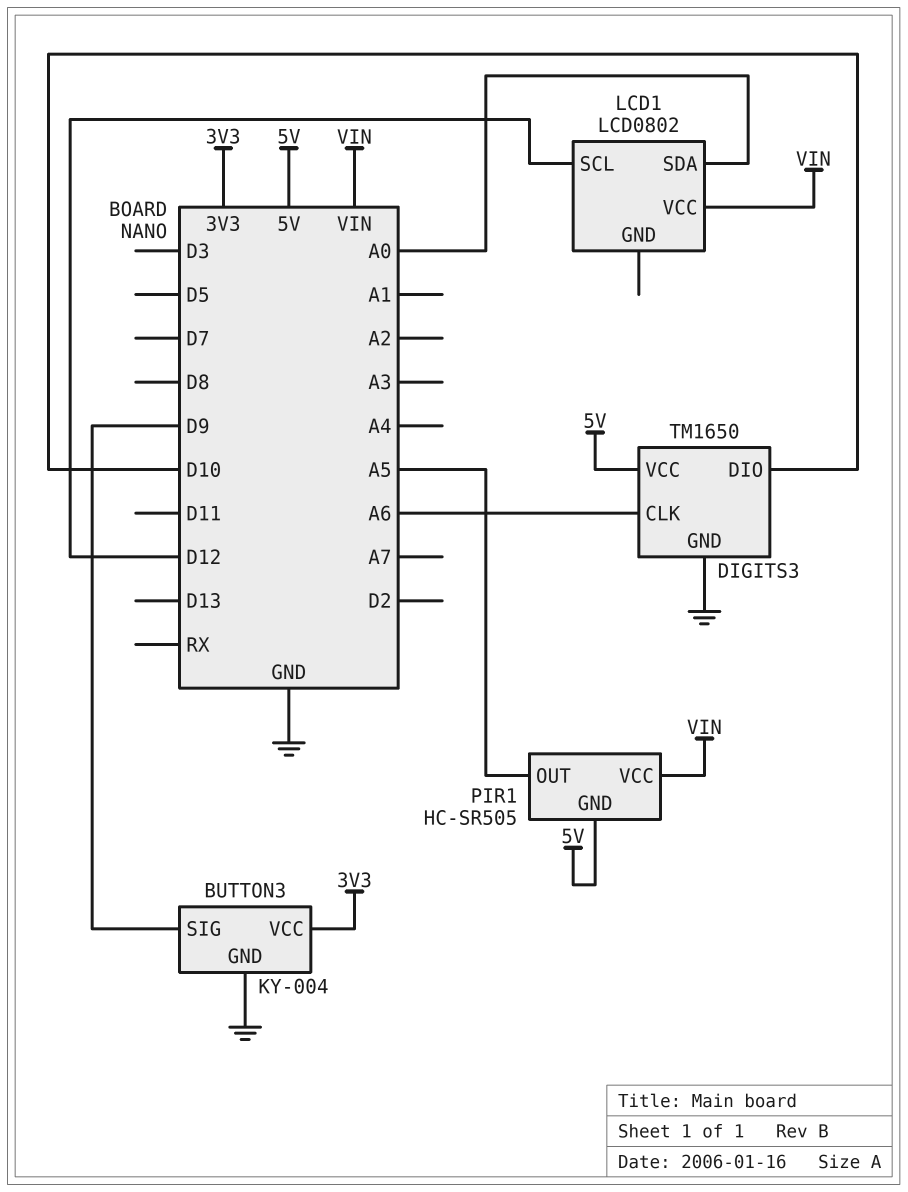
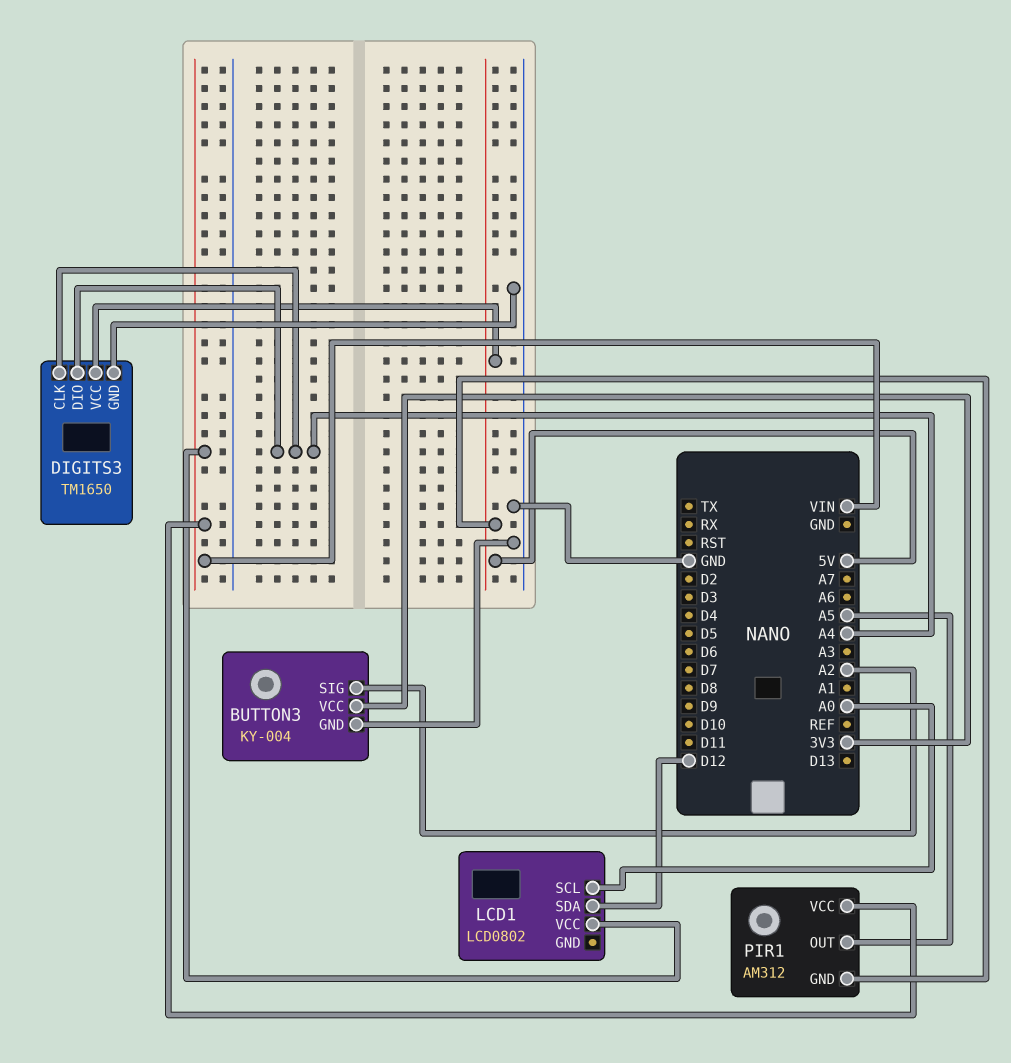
BUTTON3 pin SIG: D9 -> A2
DIGITS3 pin CLK: A6 -> A4
DIGITS3 pin DIO: D10 -> A4
LCD1 pin SCL: D12 -> A0
LCD1 pin SDA: A0 -> D12
PIR1: HC-SR505 -> AM312

